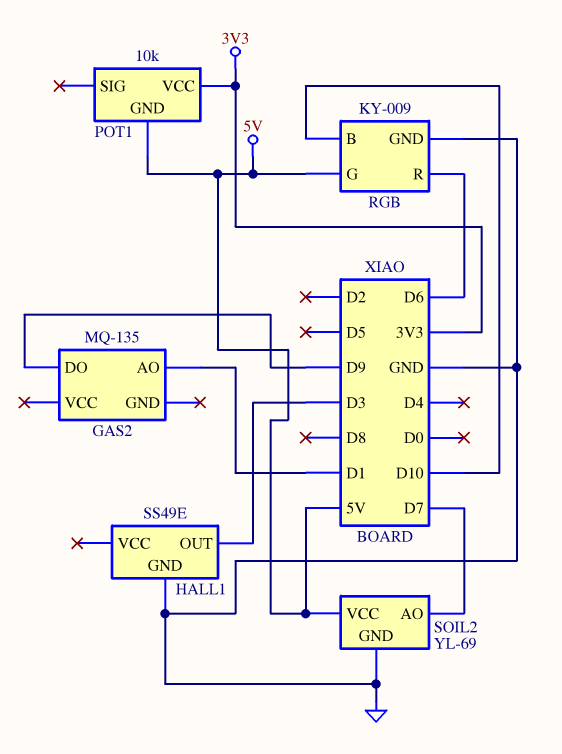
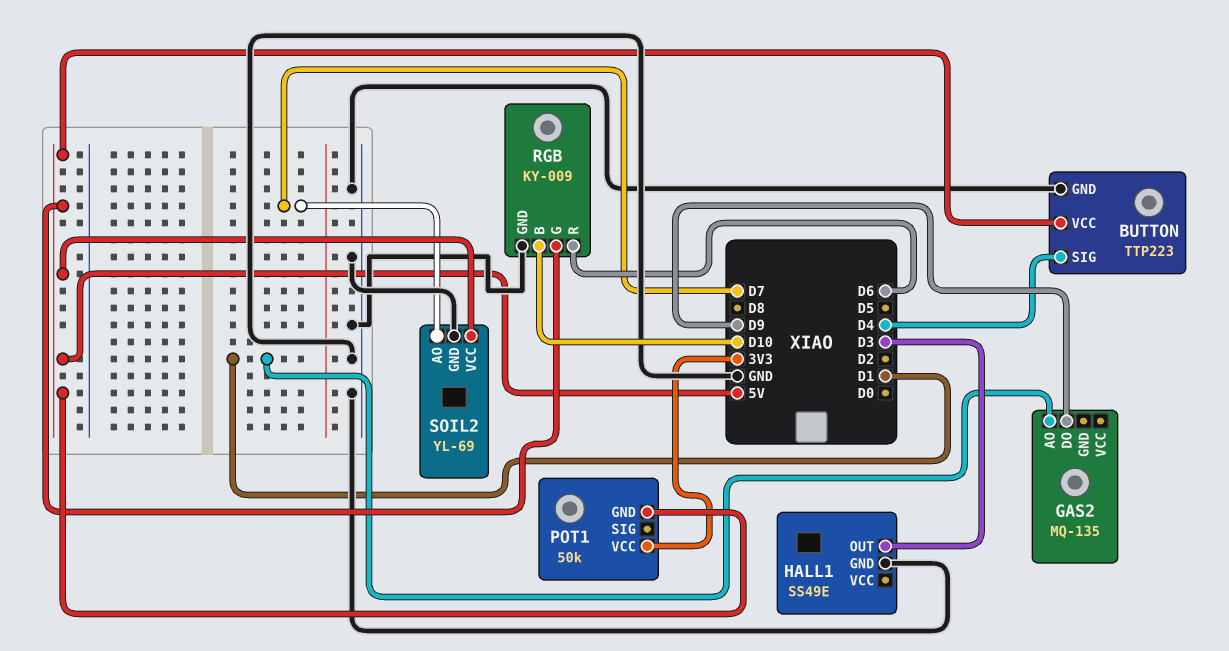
BUTTON: none -> TTP223
BUTTON pin GND: none -> GND
BUTTON pin SIG: none -> D4
BUTTON pin VCC: none -> 5V
POT1: 10k -> 50k

